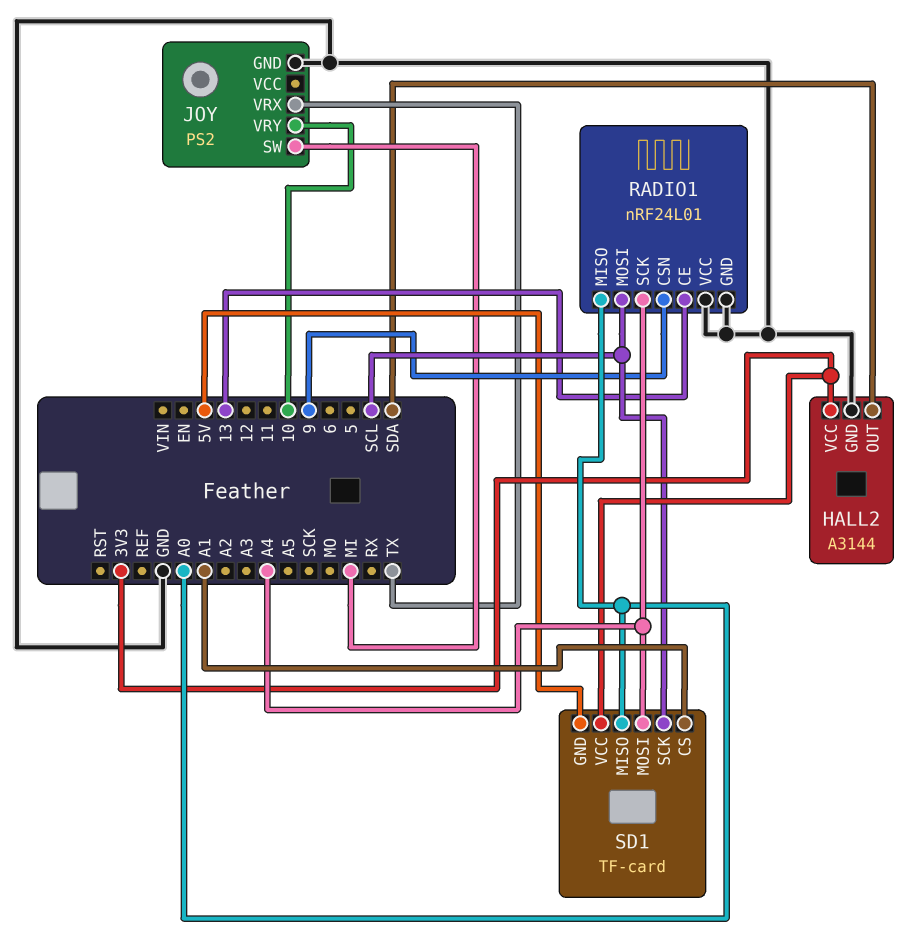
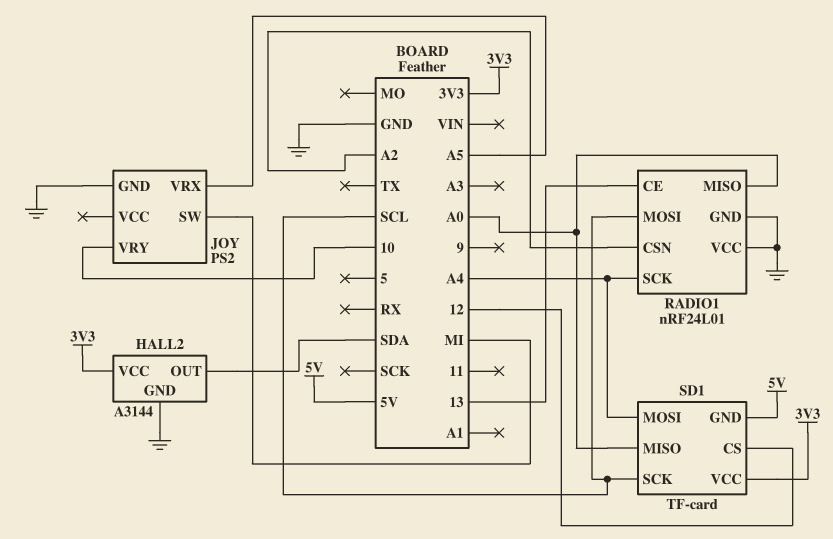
JOY pin VRX: TX -> A5
RADIO1 pin CSN: 9 -> A2
SD1 pin CS: A1 -> 12

